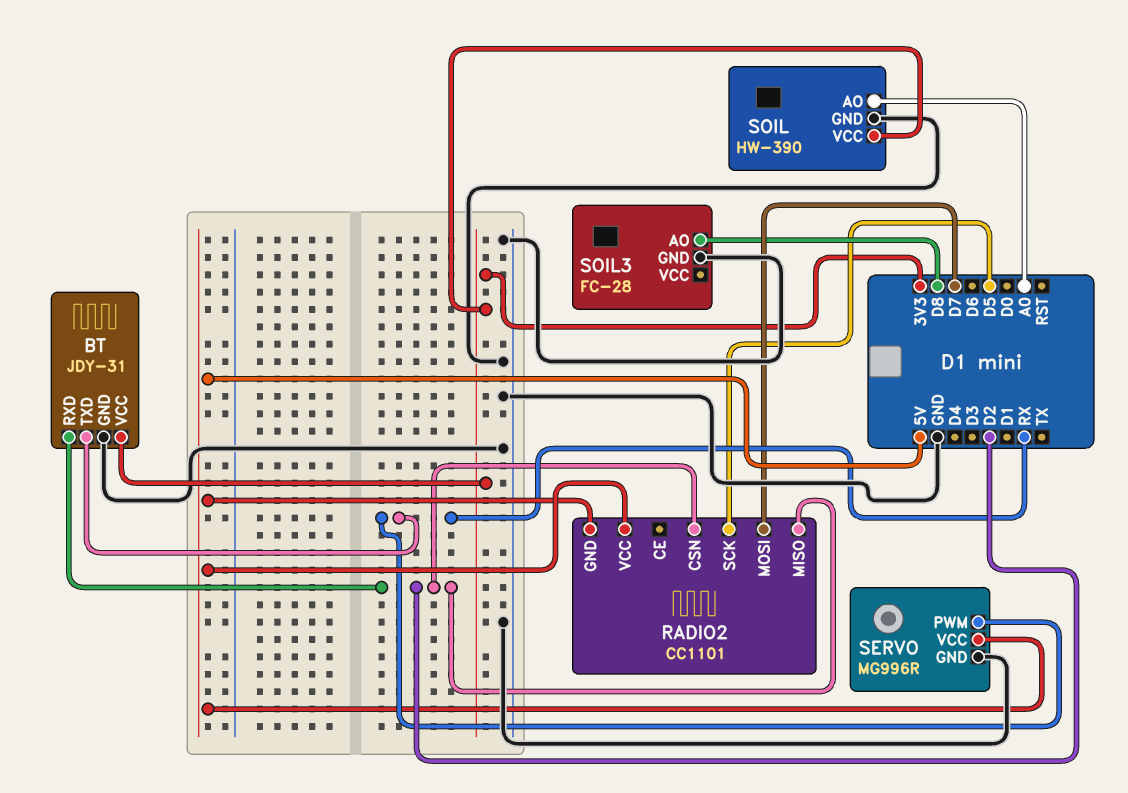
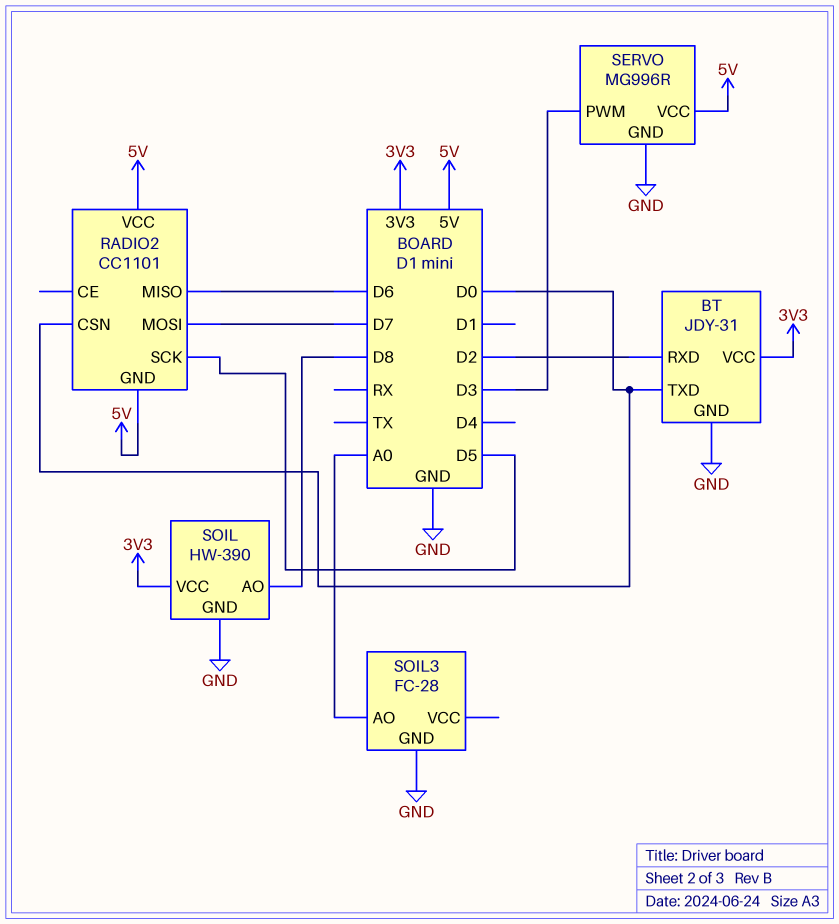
BT pin TXD: RX -> D0
RADIO2 pin CSN: D2 -> D0
RADIO2 pin MISO: D2 -> D6
SERVO pin PWM: RX -> D3
SOIL pin AO: A0 -> D8
SOIL3 pin AO: D8 -> A0

